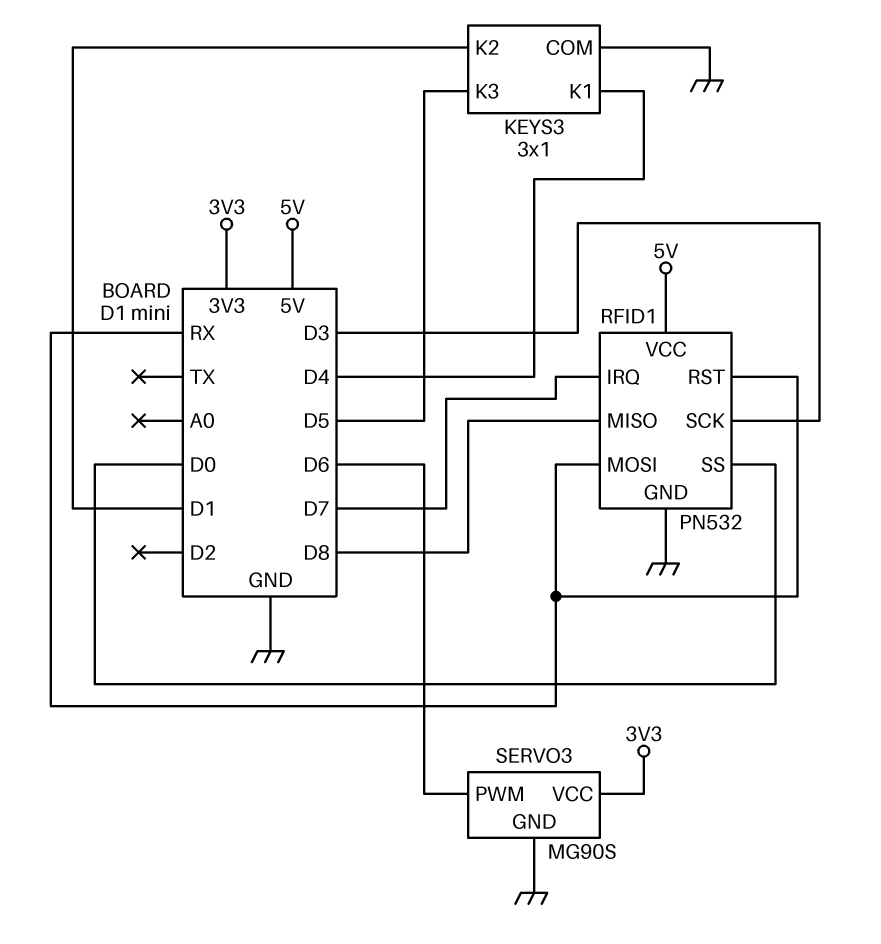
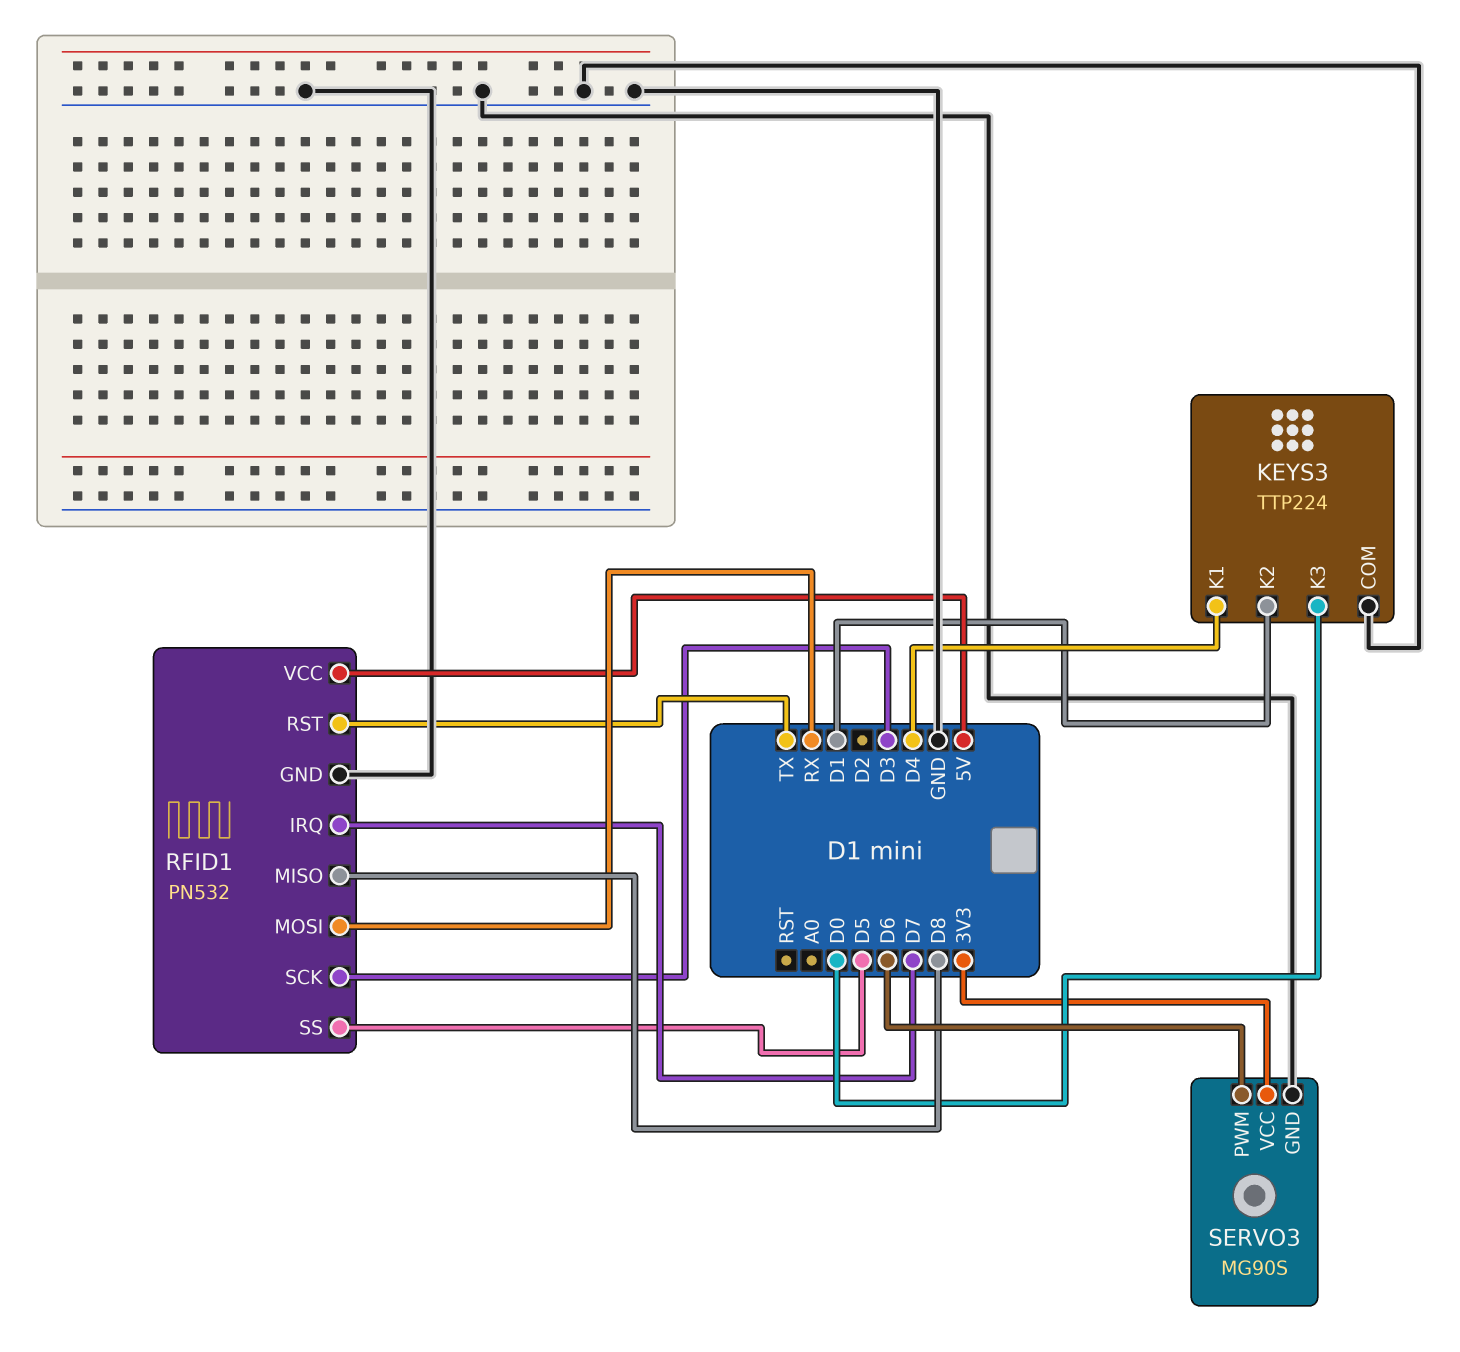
KEYS3: 3x1 -> TTP224
KEYS3 pin K3: D5 -> D0
RFID1 pin RST: RX -> TX
RFID1 pin SS: D0 -> D5

